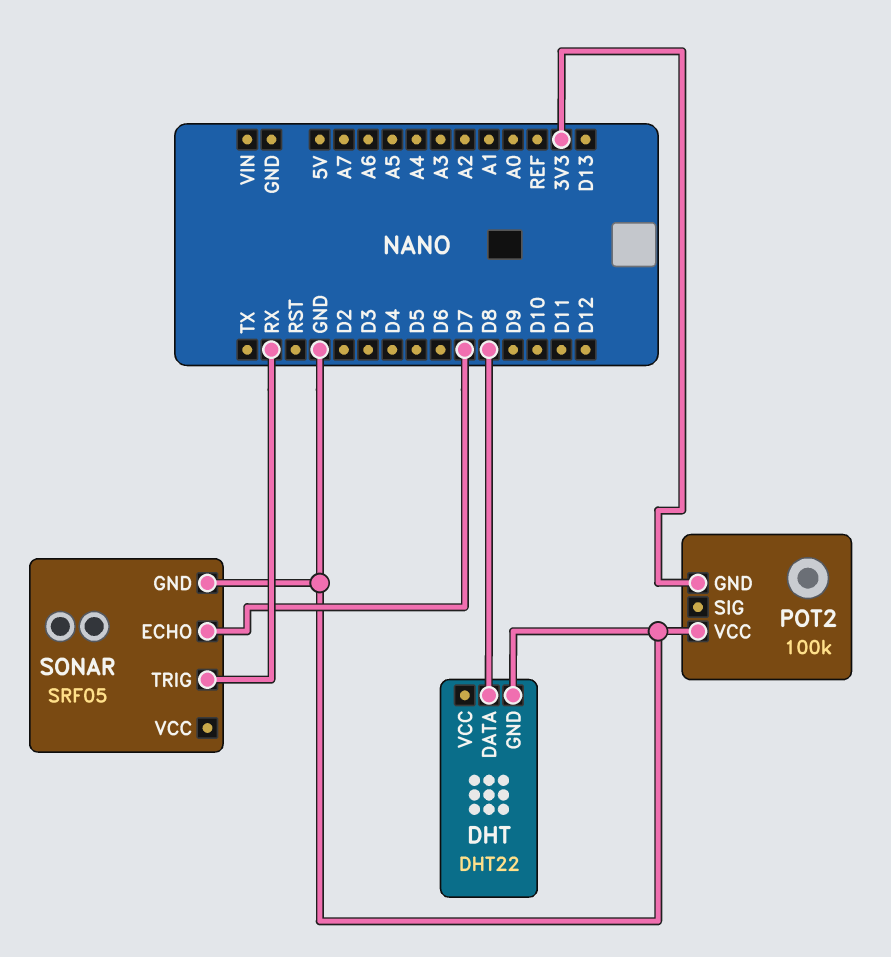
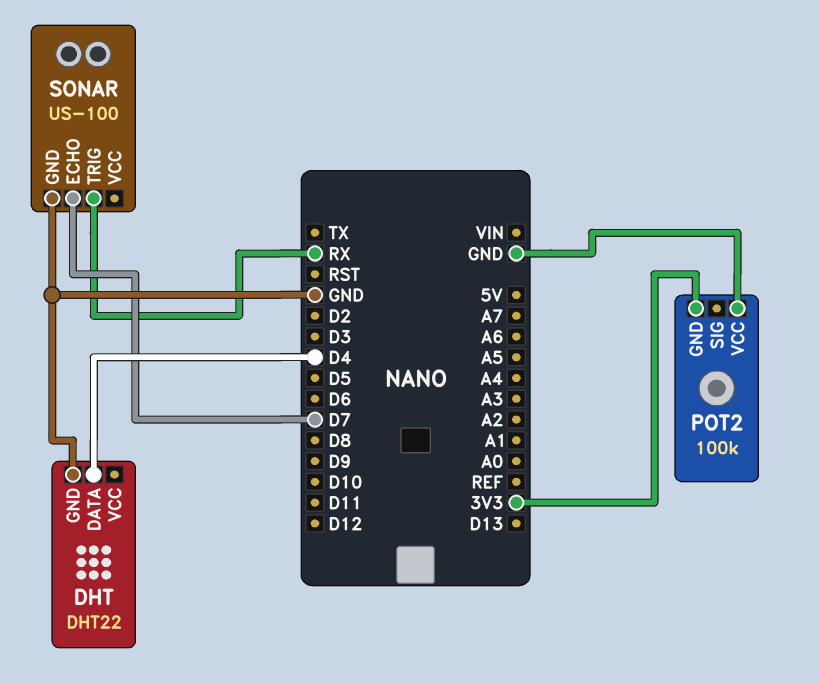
DHT pin DATA: D8 -> D4
SONAR: SRF05 -> US-100

